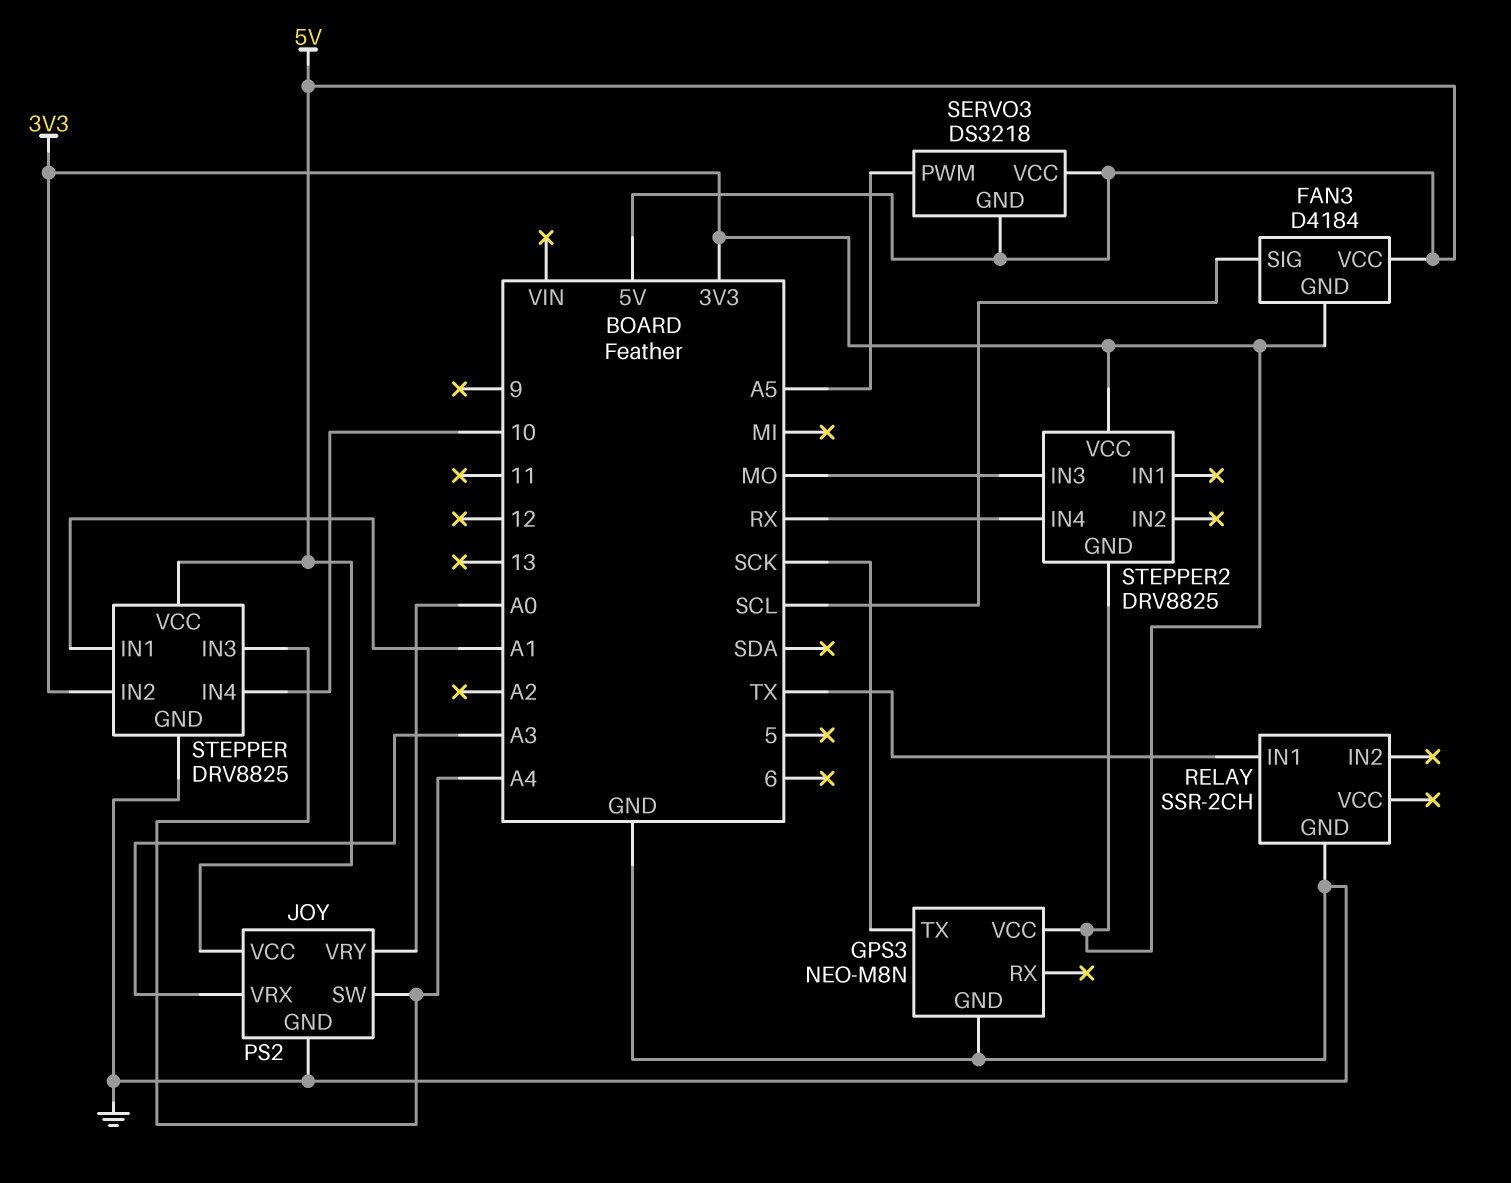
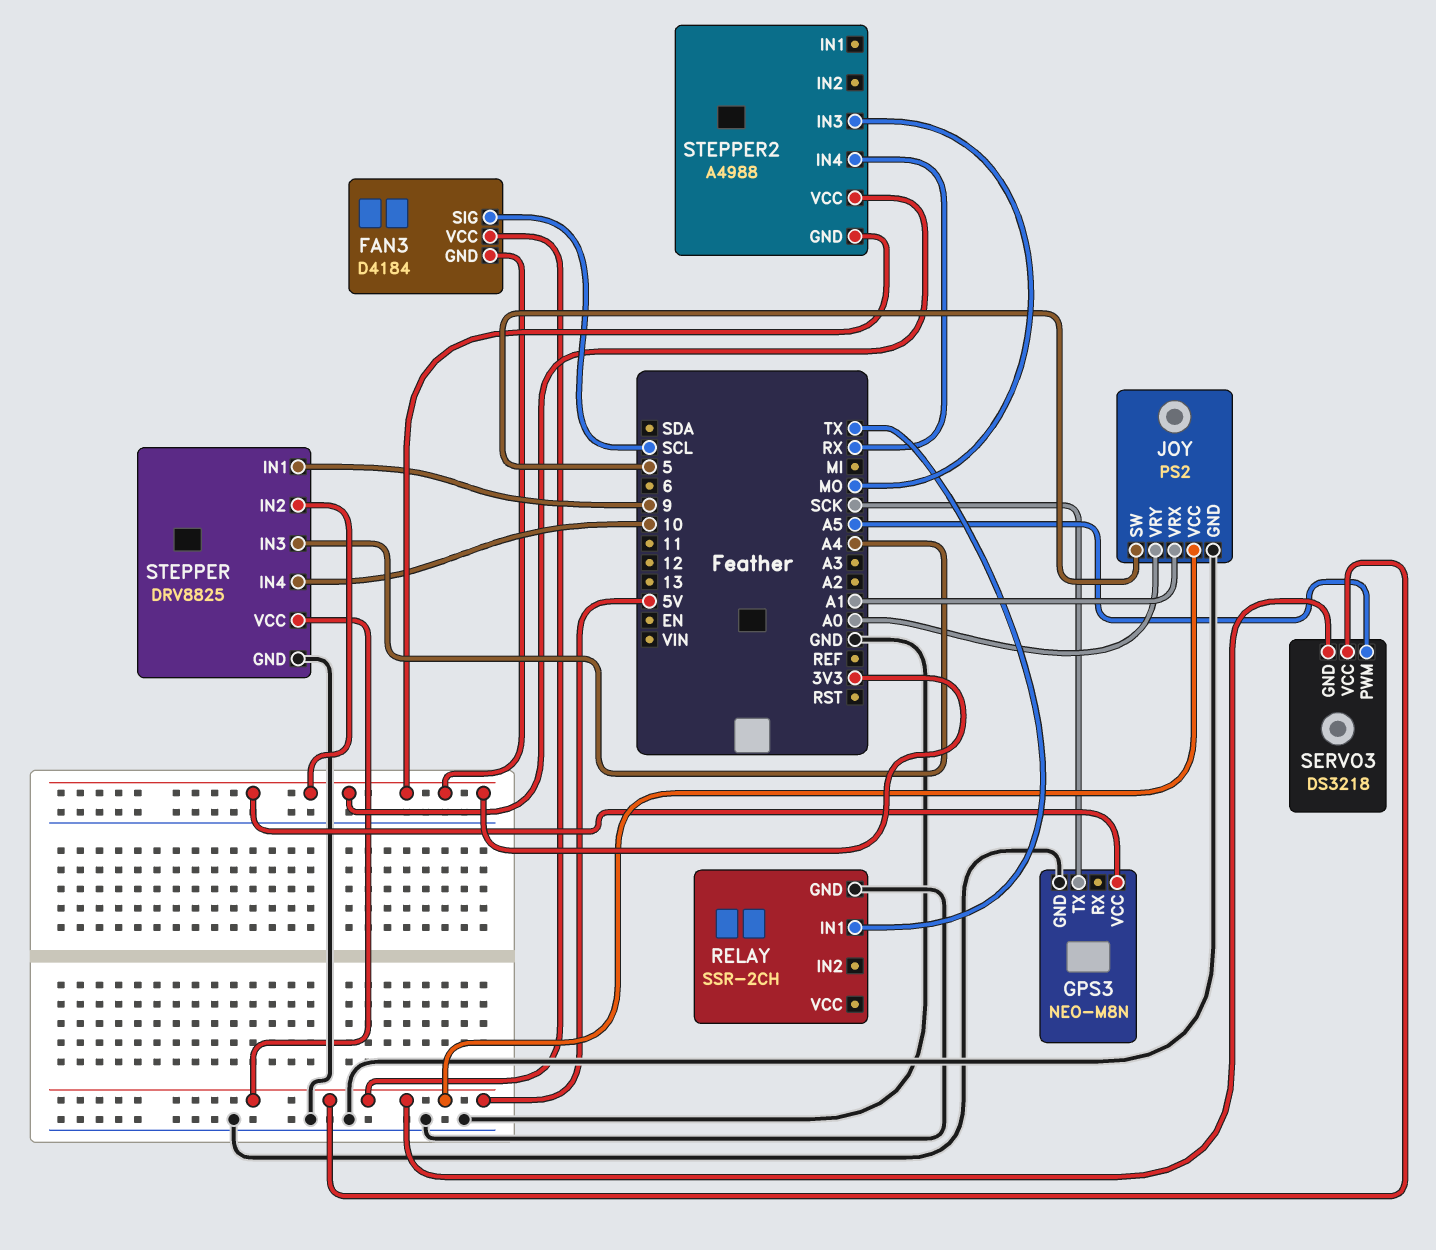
JOY pin SW: A4 -> 5
JOY pin VRX: A3 -> A1
STEPPER pin IN1: A1 -> 9
STEPPER2: DRV8825 -> A4988

